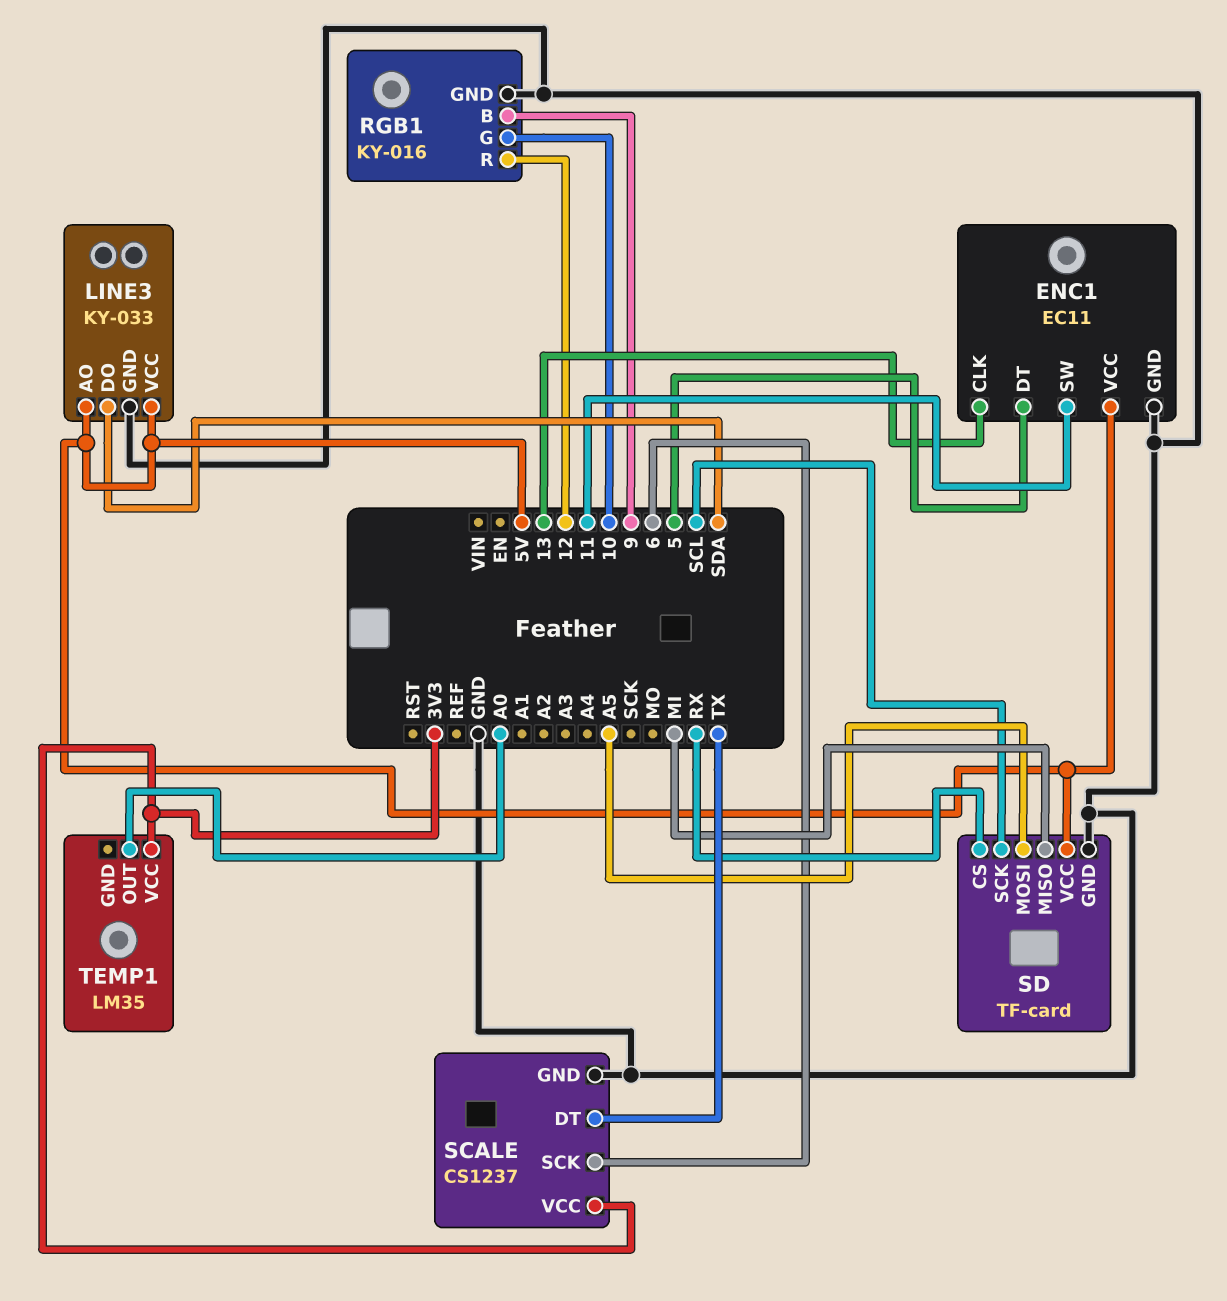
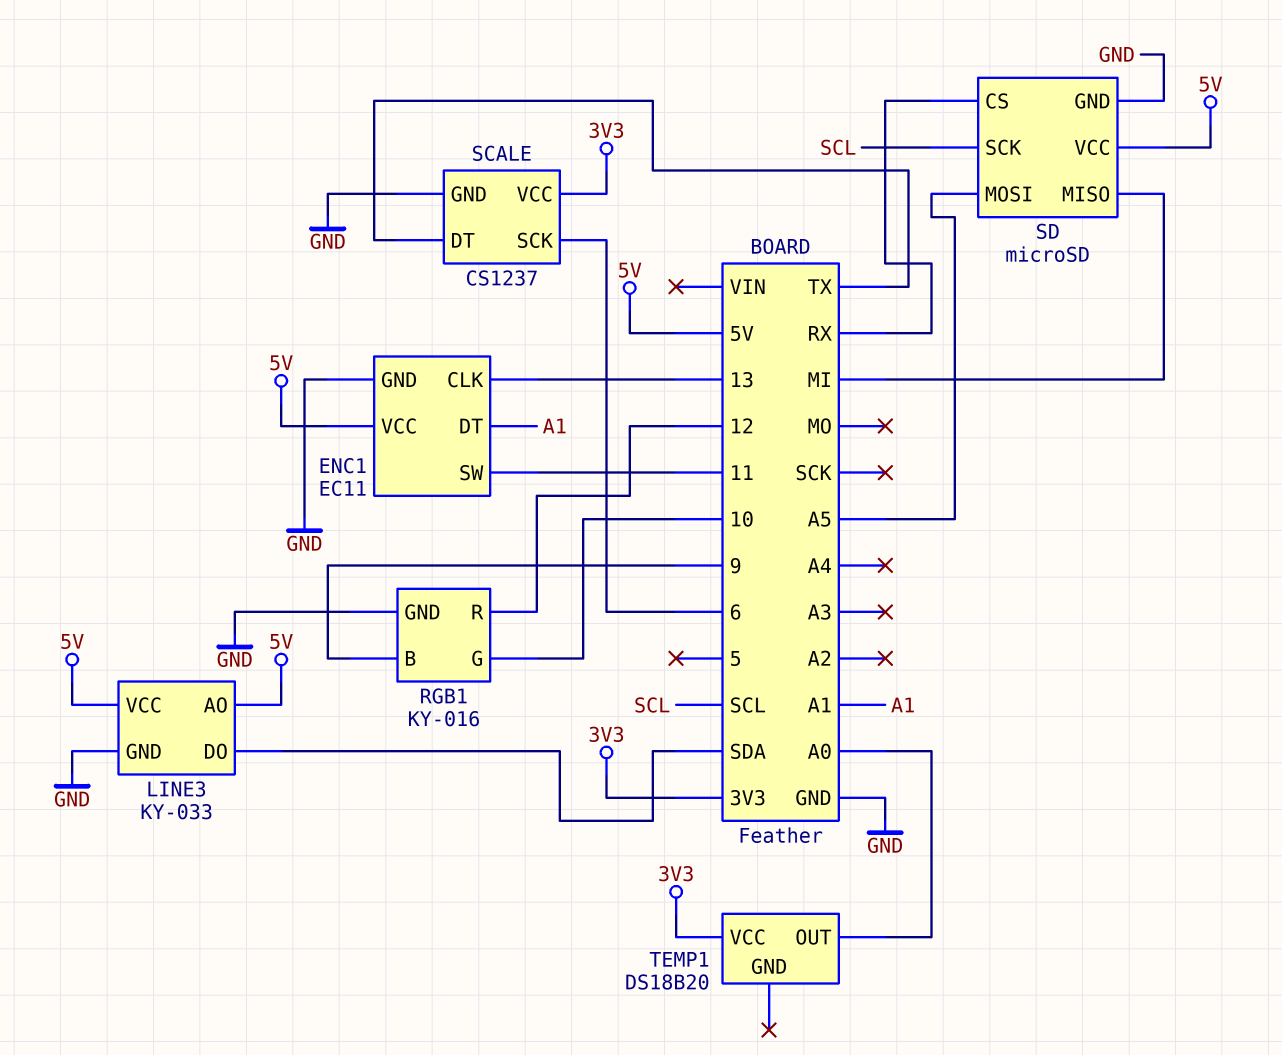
ENC1 pin DT: 5 -> A1
SD: TF-card -> microSD
TEMP1: LM35 -> DS18B20

